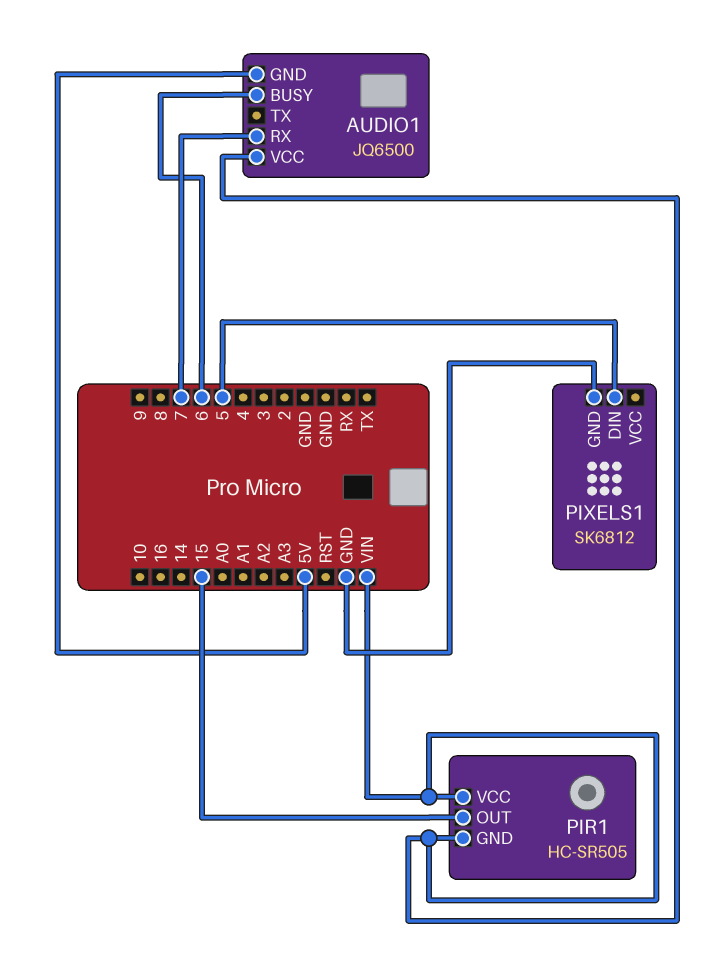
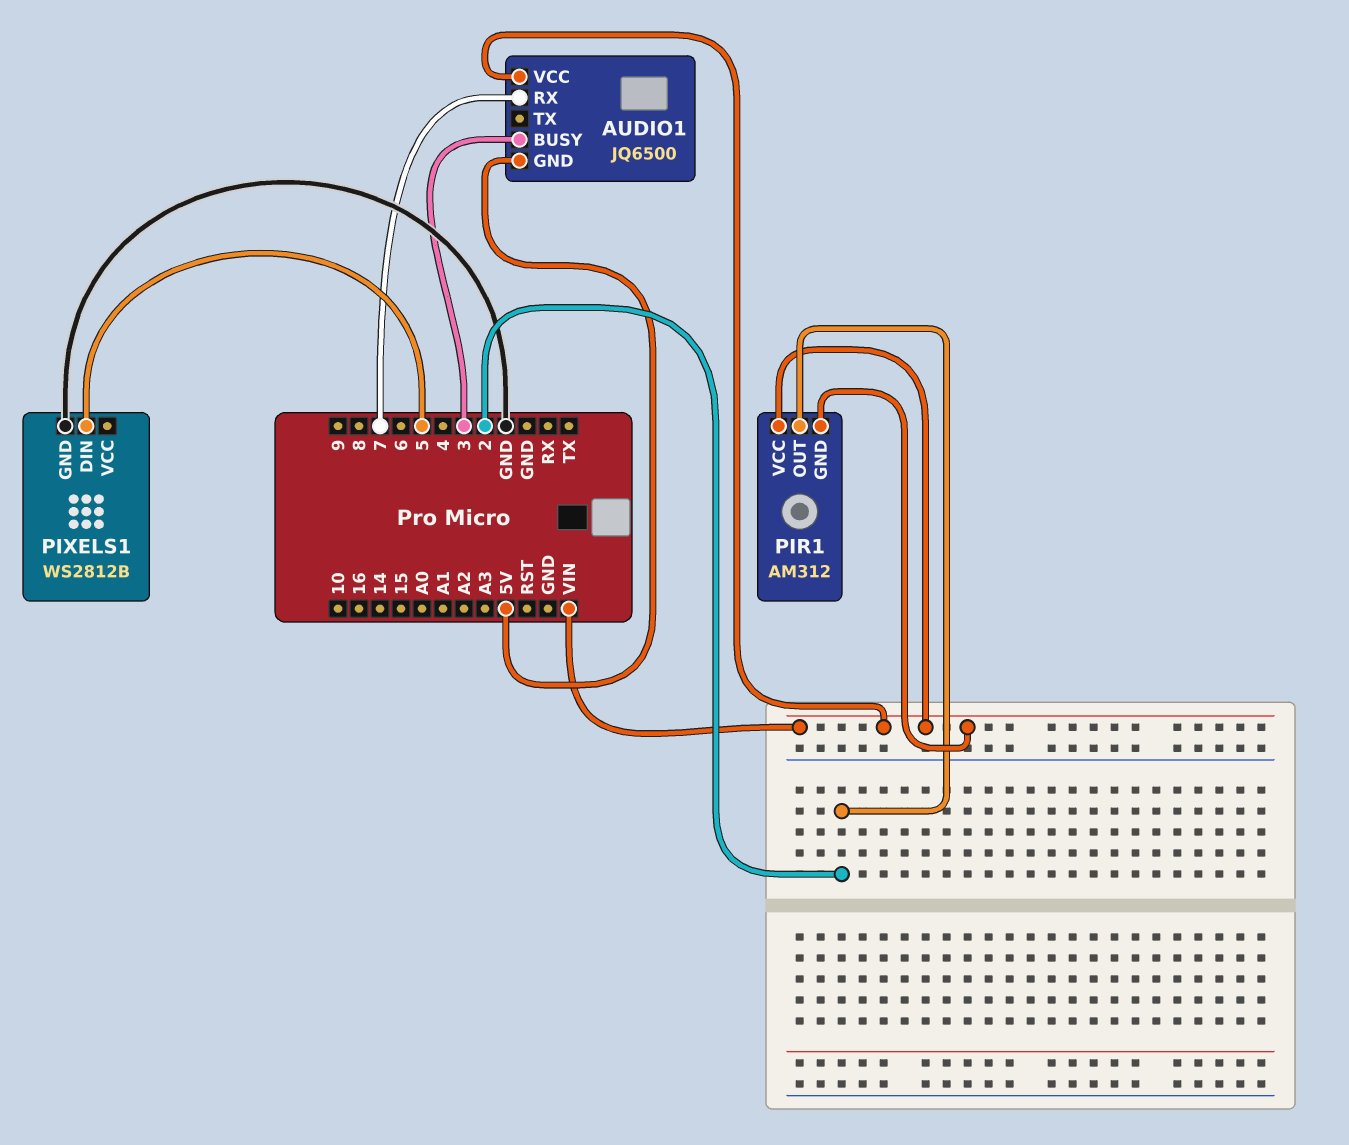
AUDIO1 pin BUSY: 6 -> 3
PIR1: HC-SR505 -> AM312
PIR1 pin OUT: 15 -> 2
PIXELS1: SK6812 -> WS2812B

